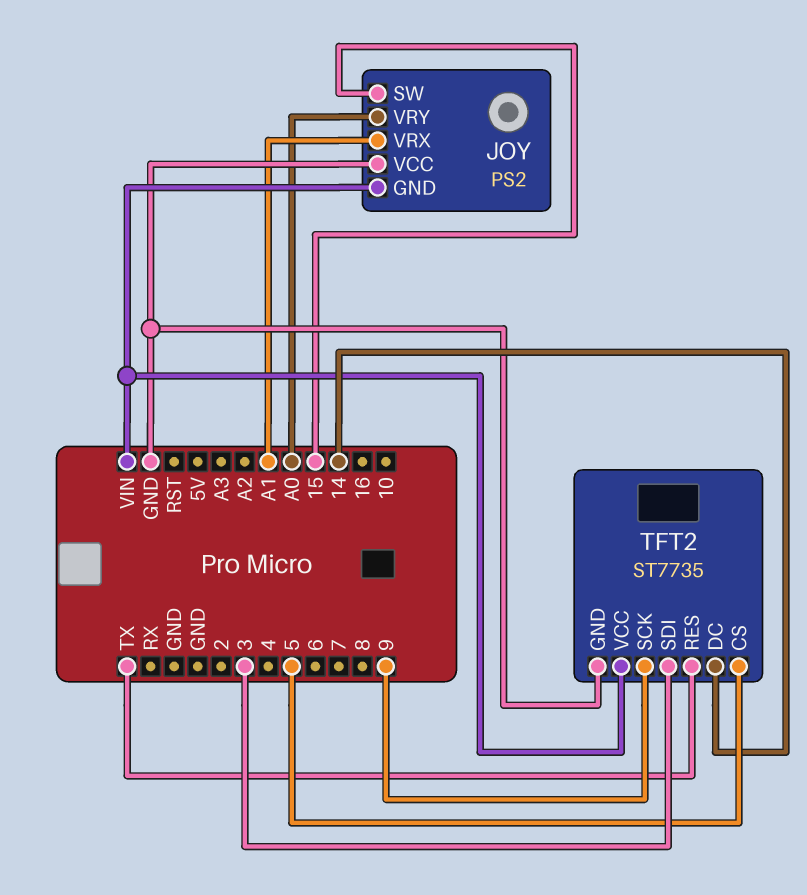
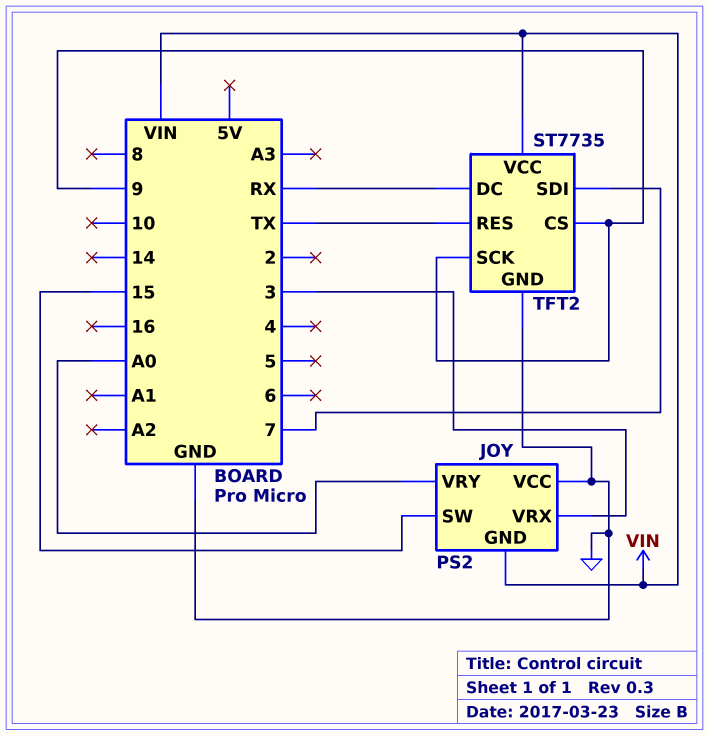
JOY pin VRX: A1 -> 3
TFT2 pin CS: 5 -> 9
TFT2 pin DC: 14 -> RX
TFT2 pin SDI: 3 -> 7

